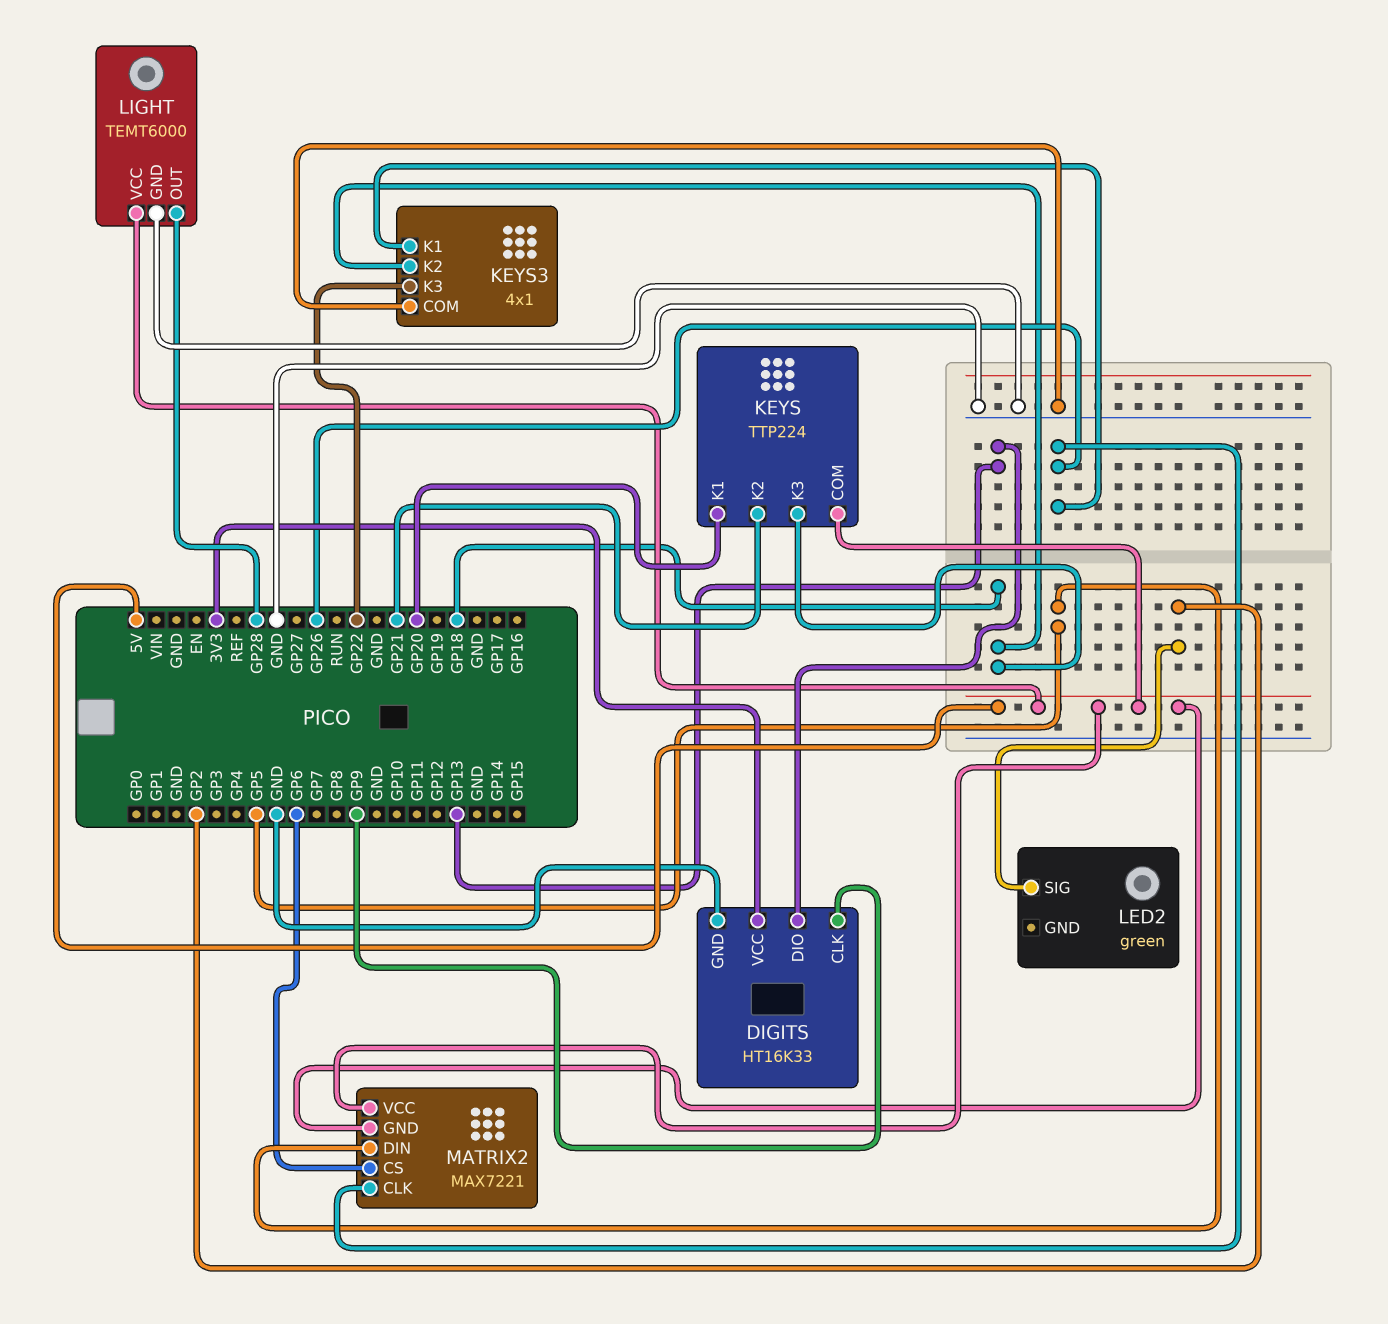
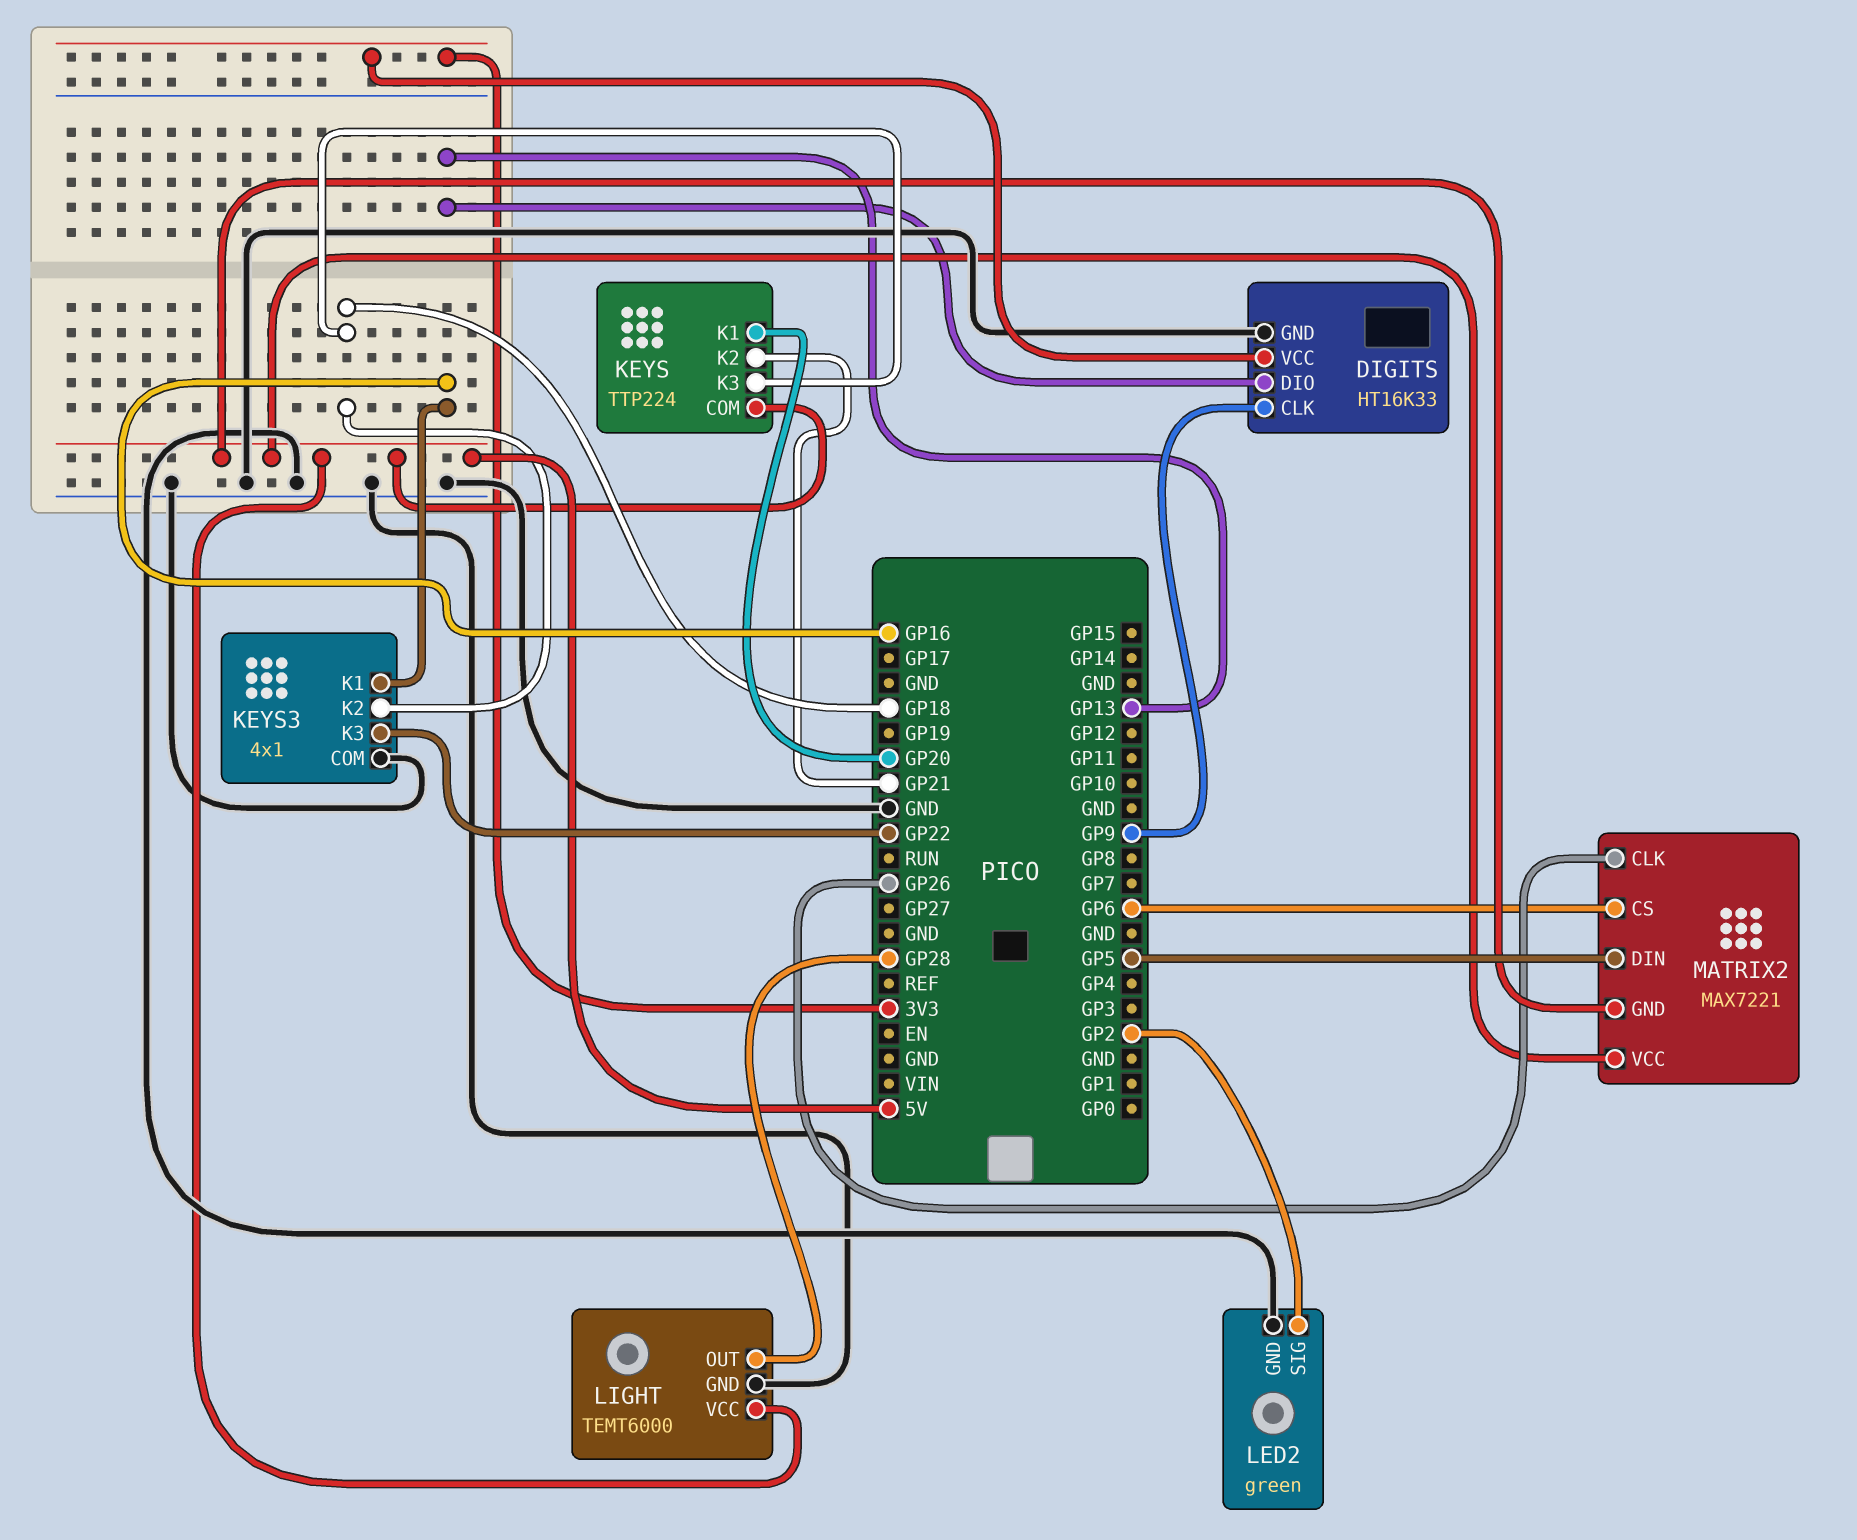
KEYS3 pin K1: GP26 -> GP16
LED2 pin GND: none -> GND

